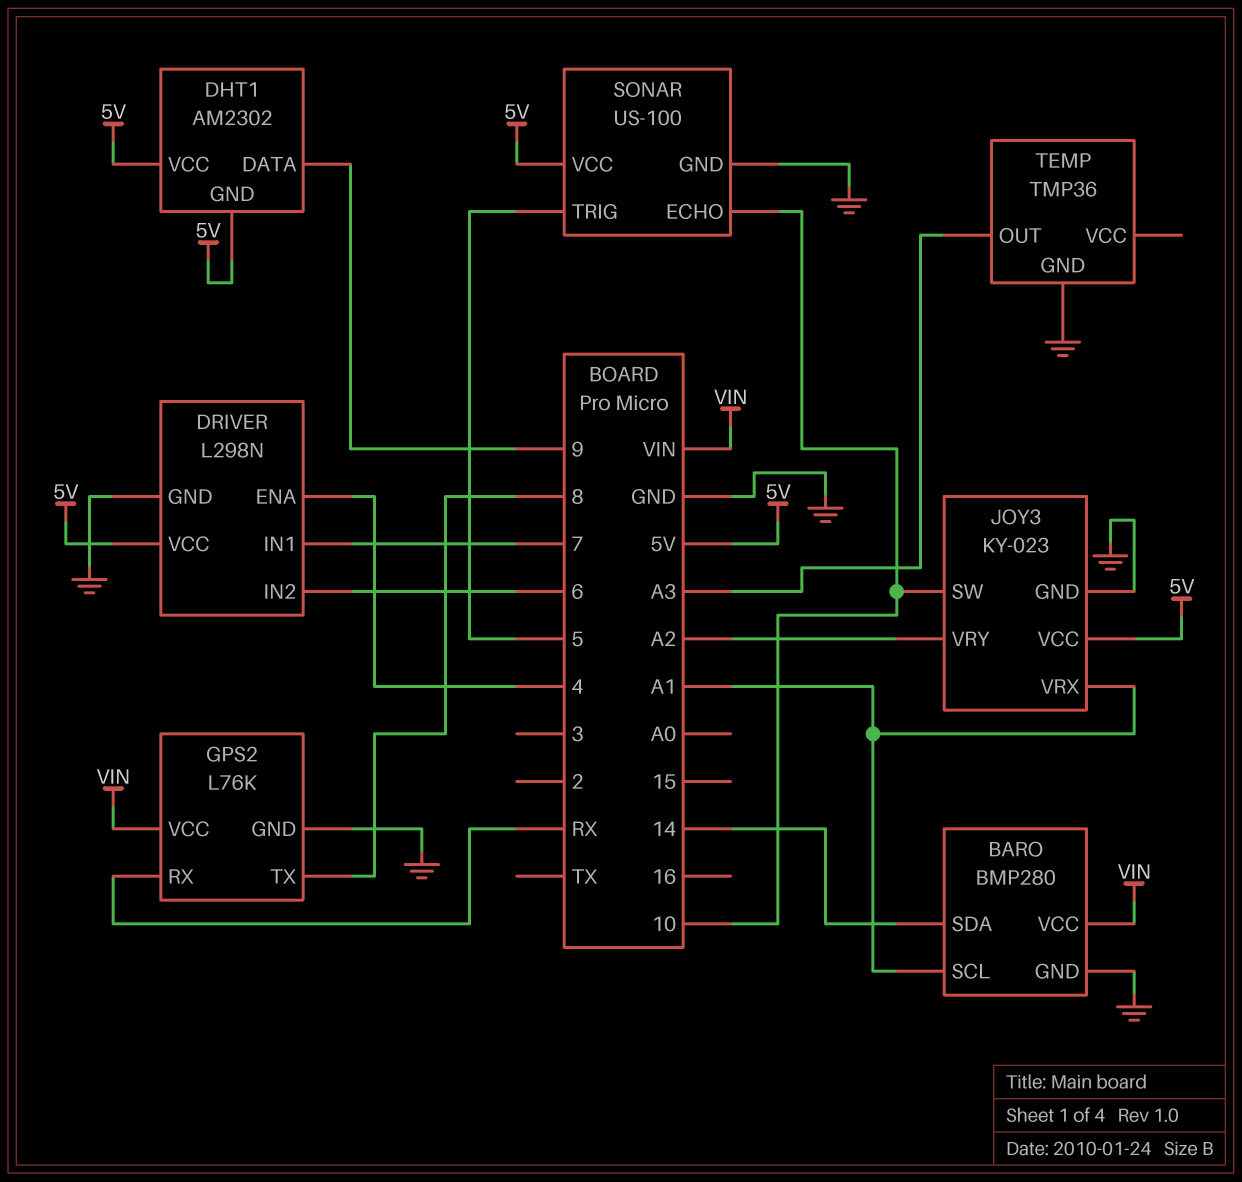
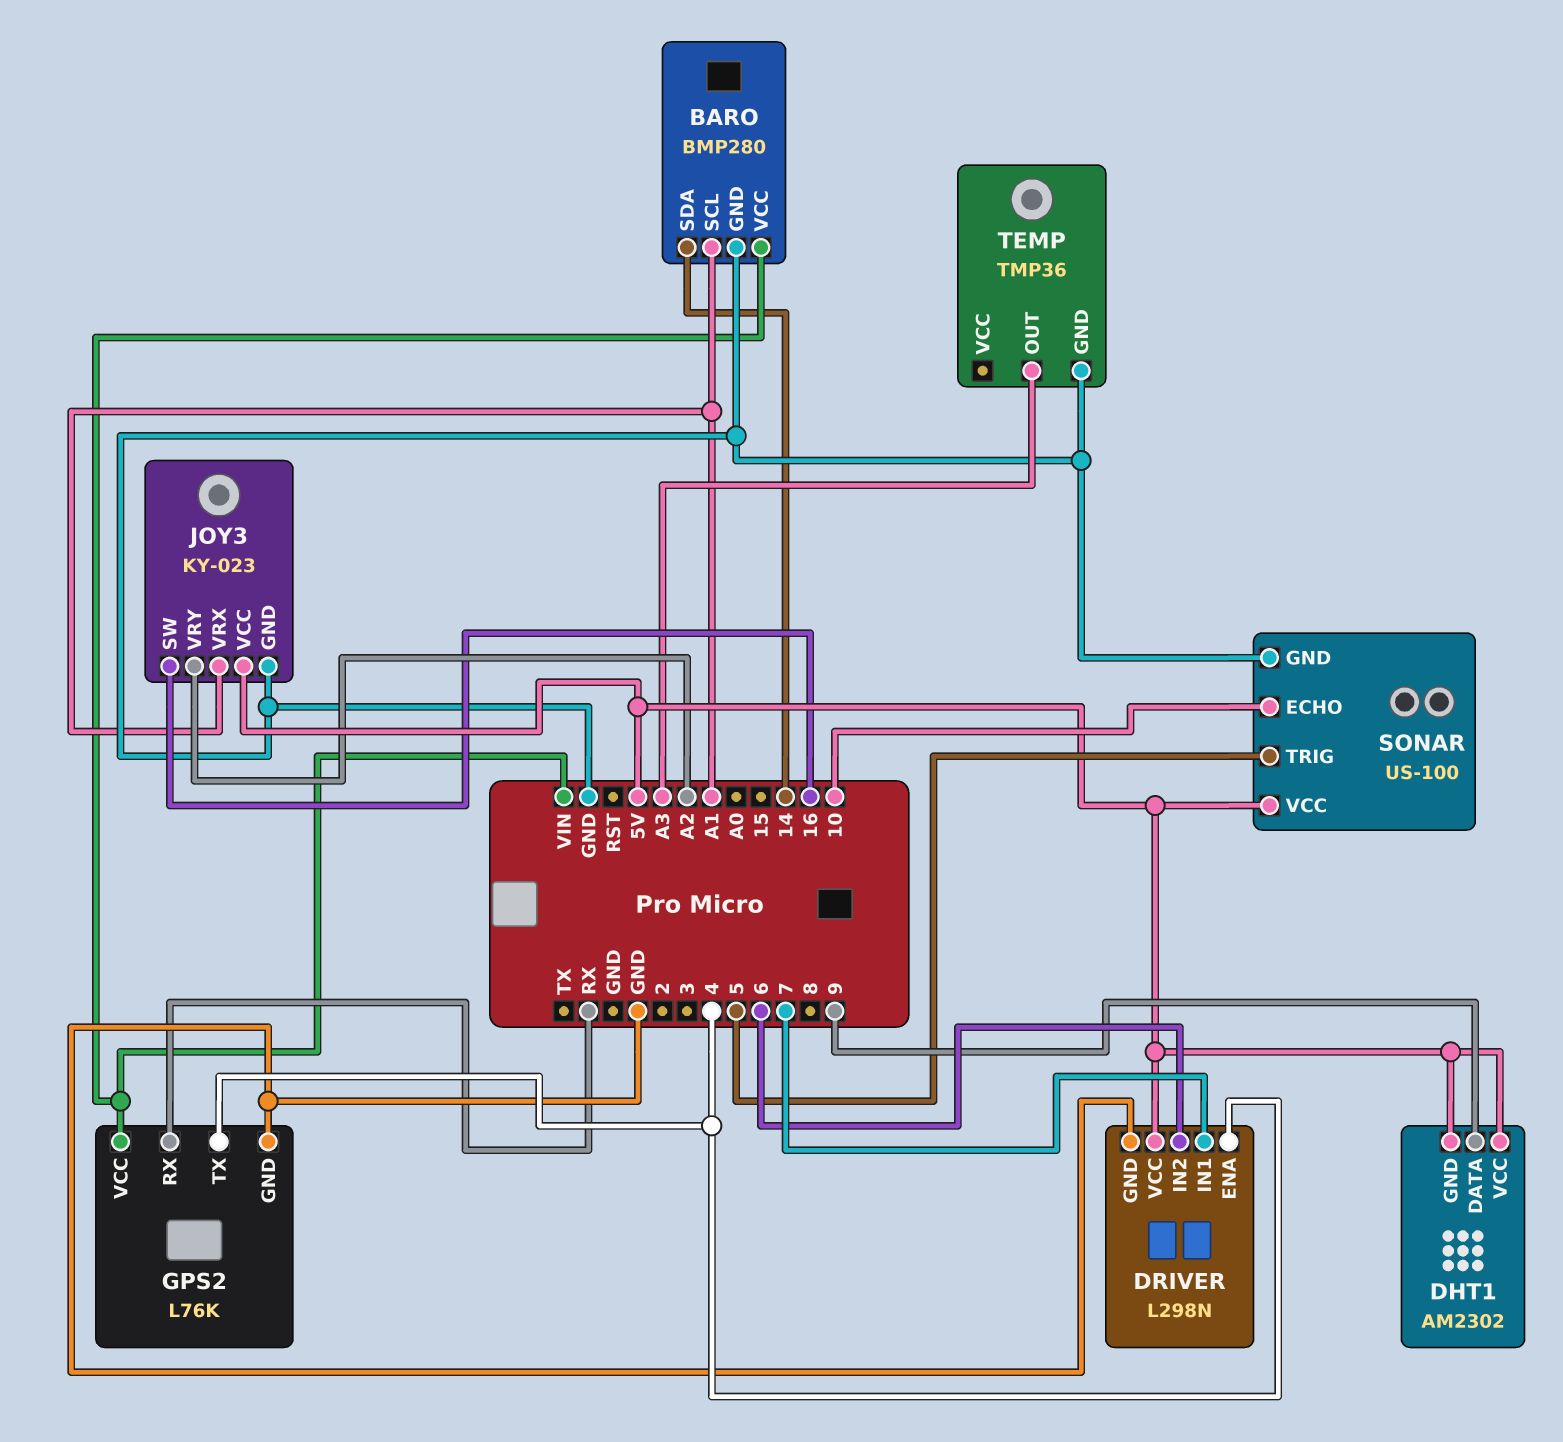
GPS2 pin TX: 8 -> 4
JOY3 pin SW: 10 -> 16

